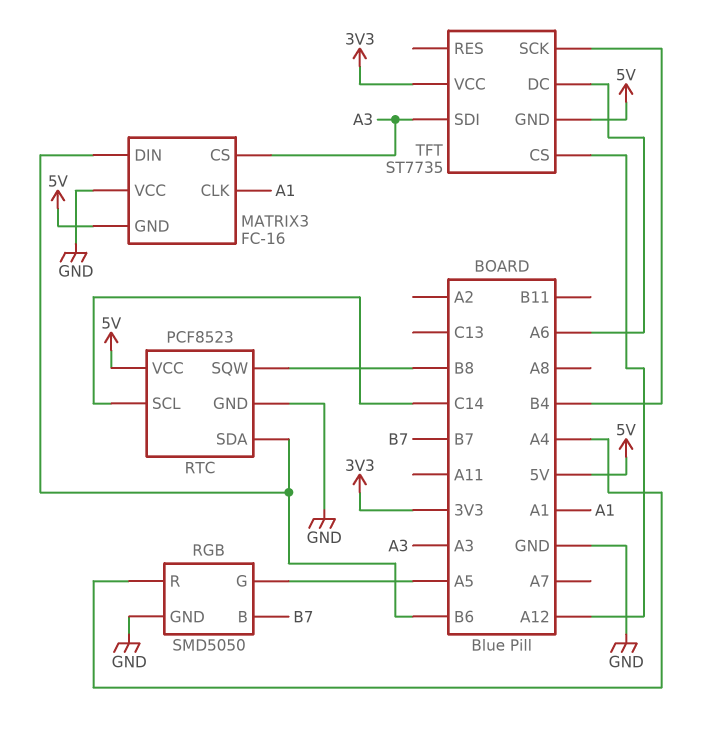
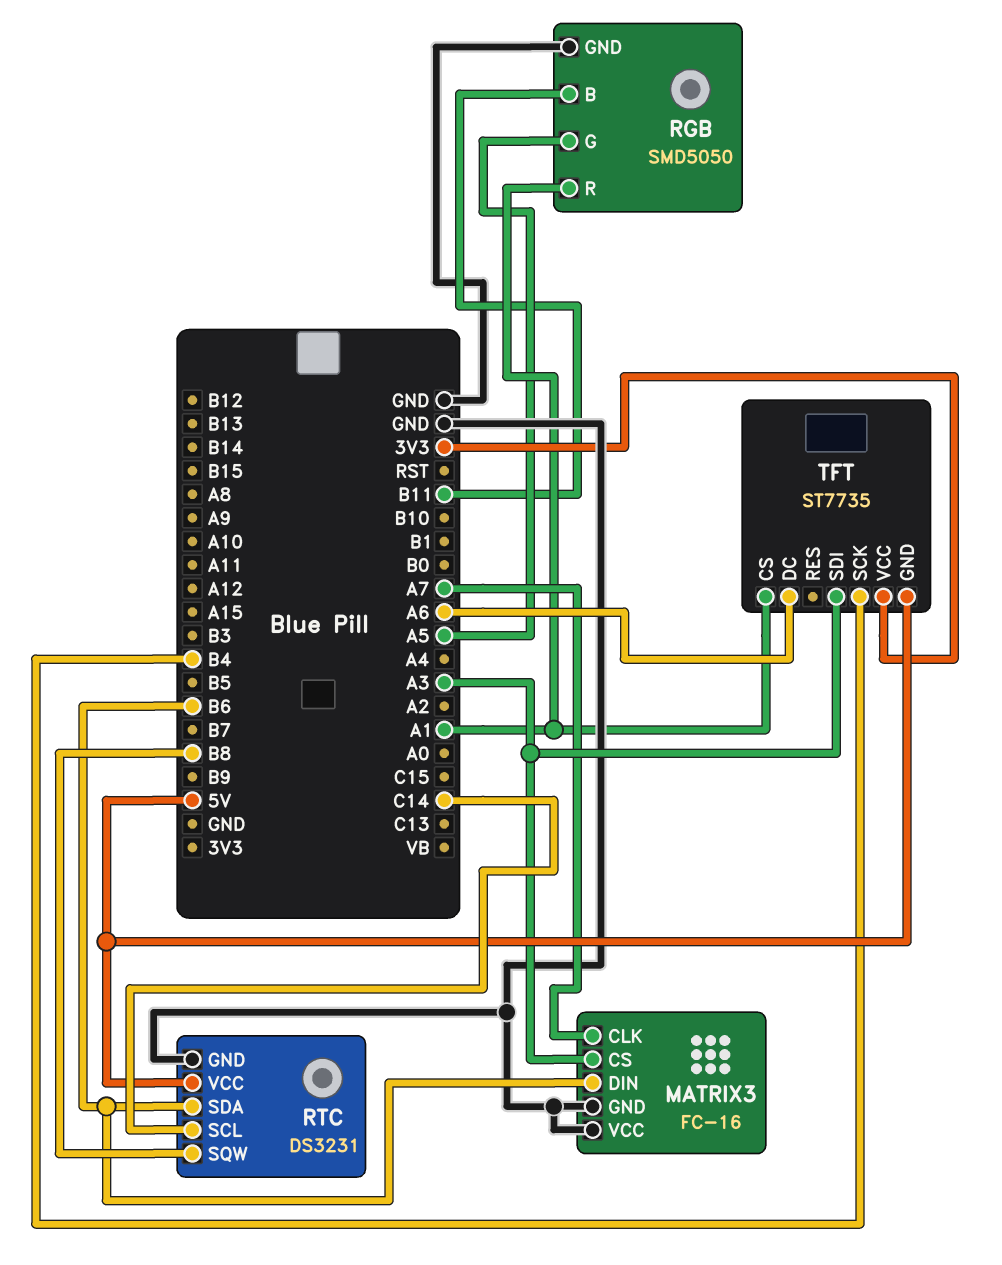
MATRIX3 pin CLK: A1 -> A7
MATRIX3 pin GND: 5V -> GND
RGB pin B: B7 -> B11
RGB pin R: A4 -> A1
RTC: PCF8523 -> DS3231
TFT pin CS: A12 -> A1

